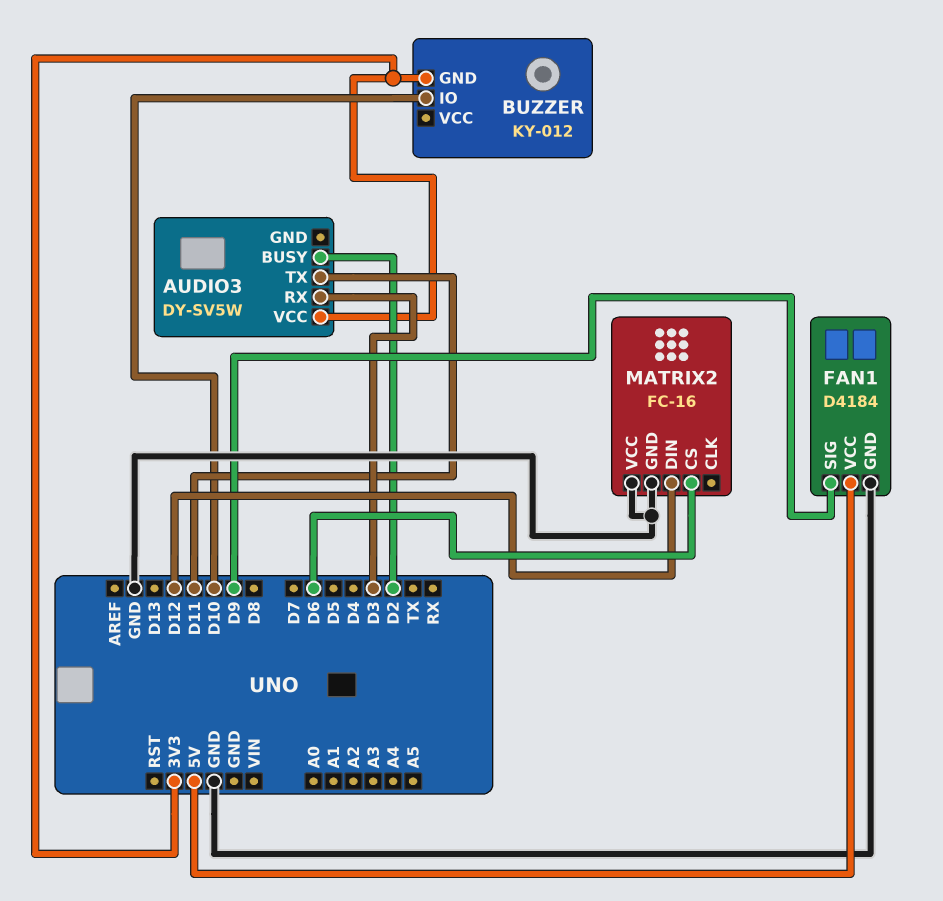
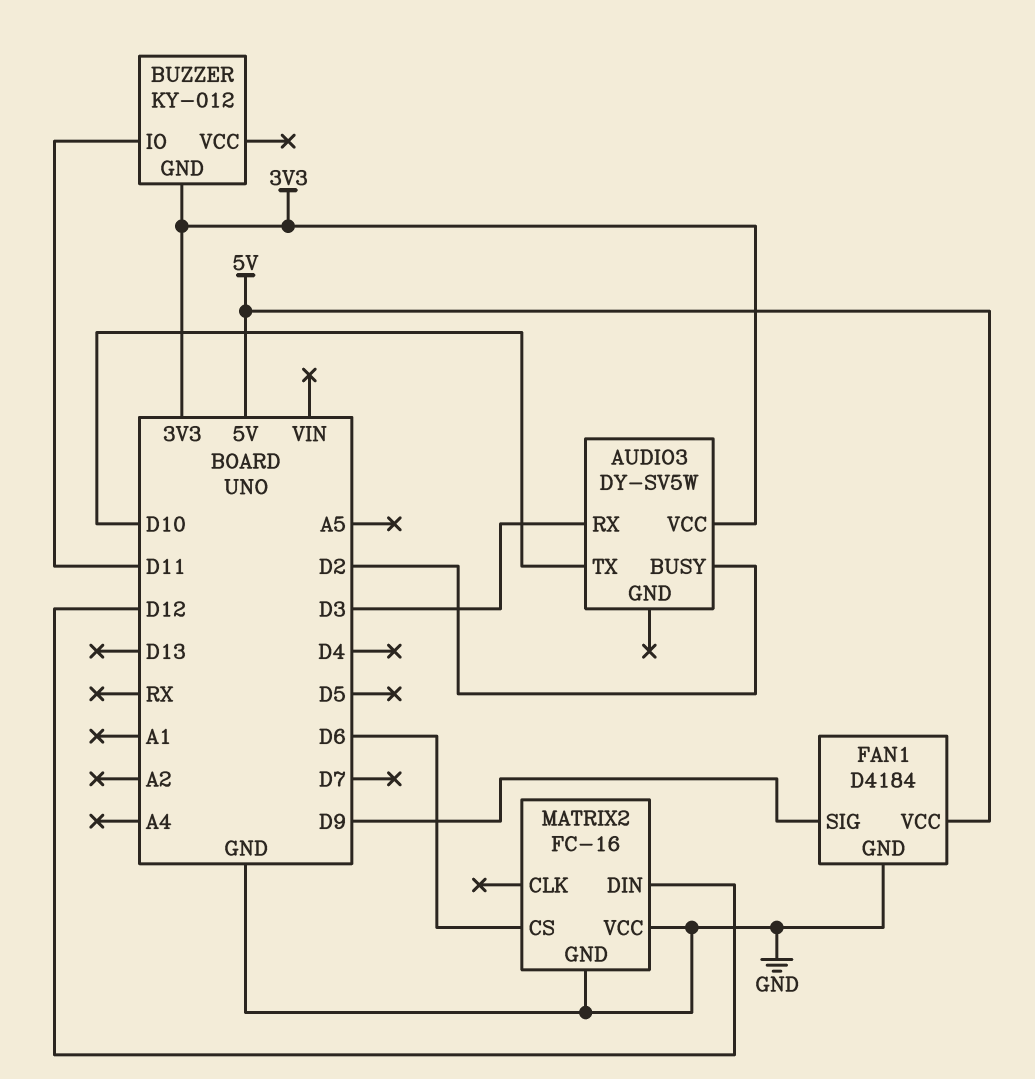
AUDIO3 pin TX: D11 -> D10
BUZZER pin IO: D10 -> D11

